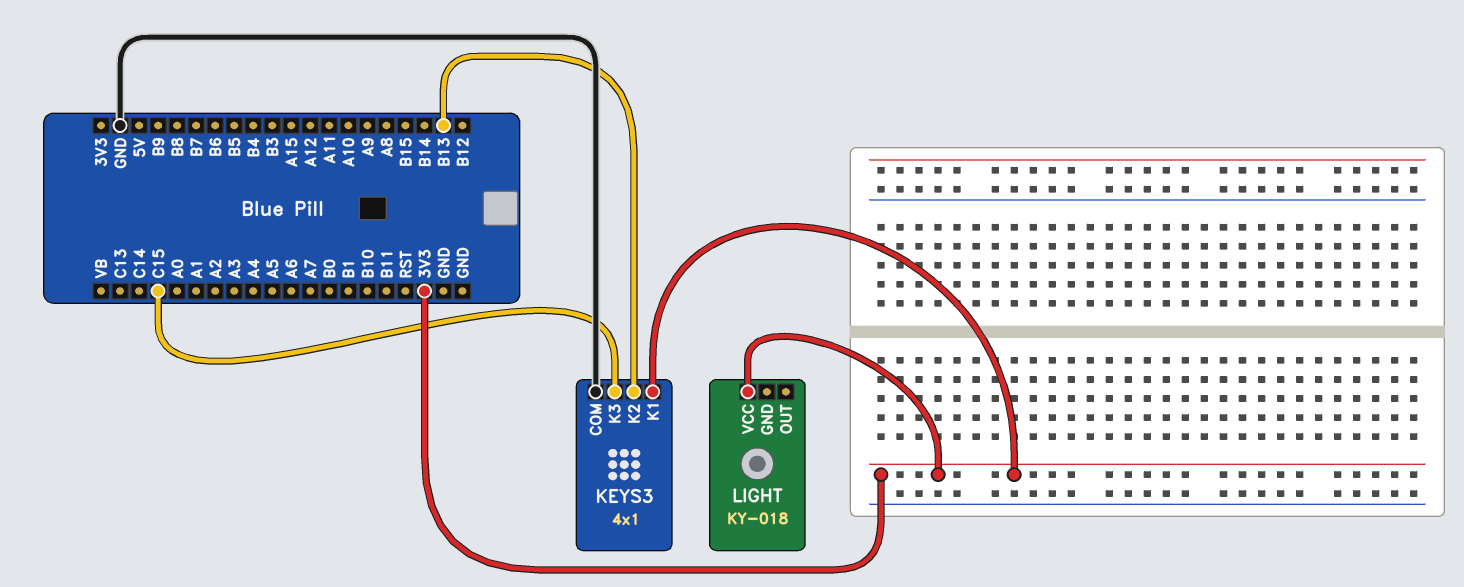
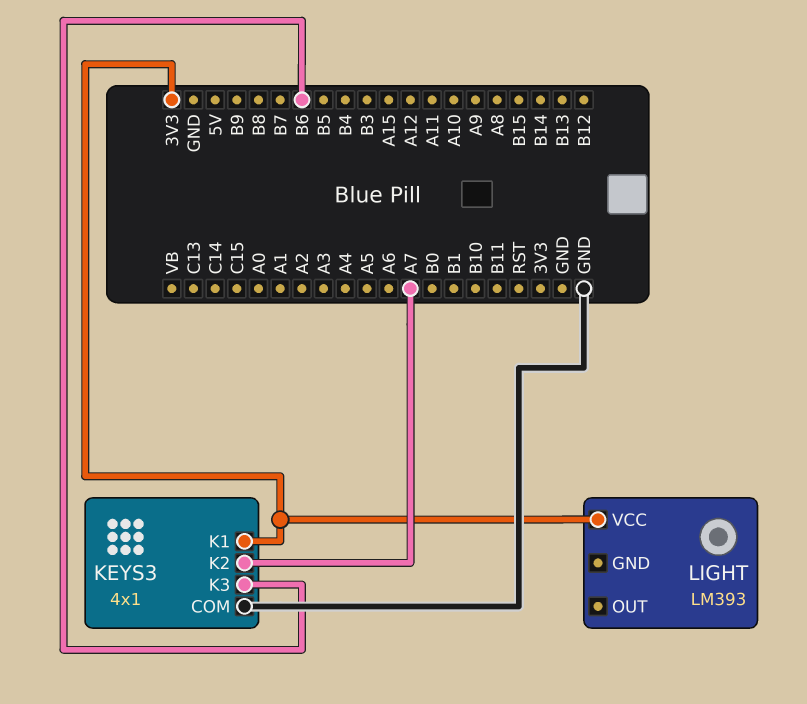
KEYS3 pin K2: B13 -> A7
KEYS3 pin K3: C15 -> B6
LIGHT: KY-018 -> LM393

